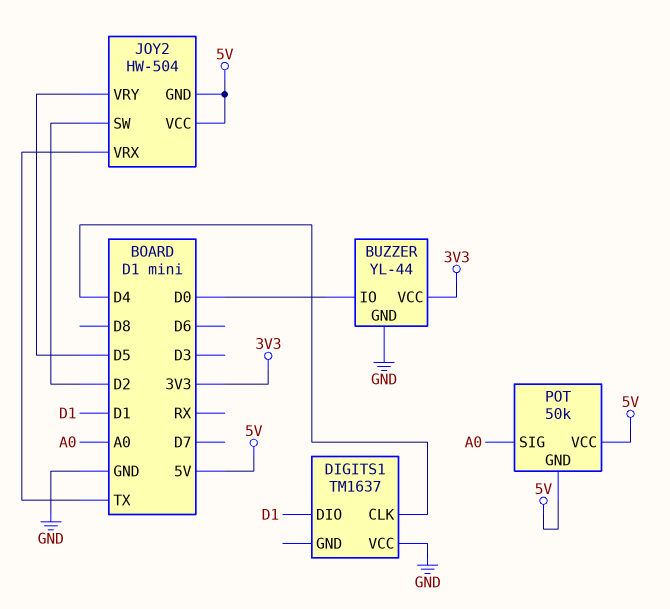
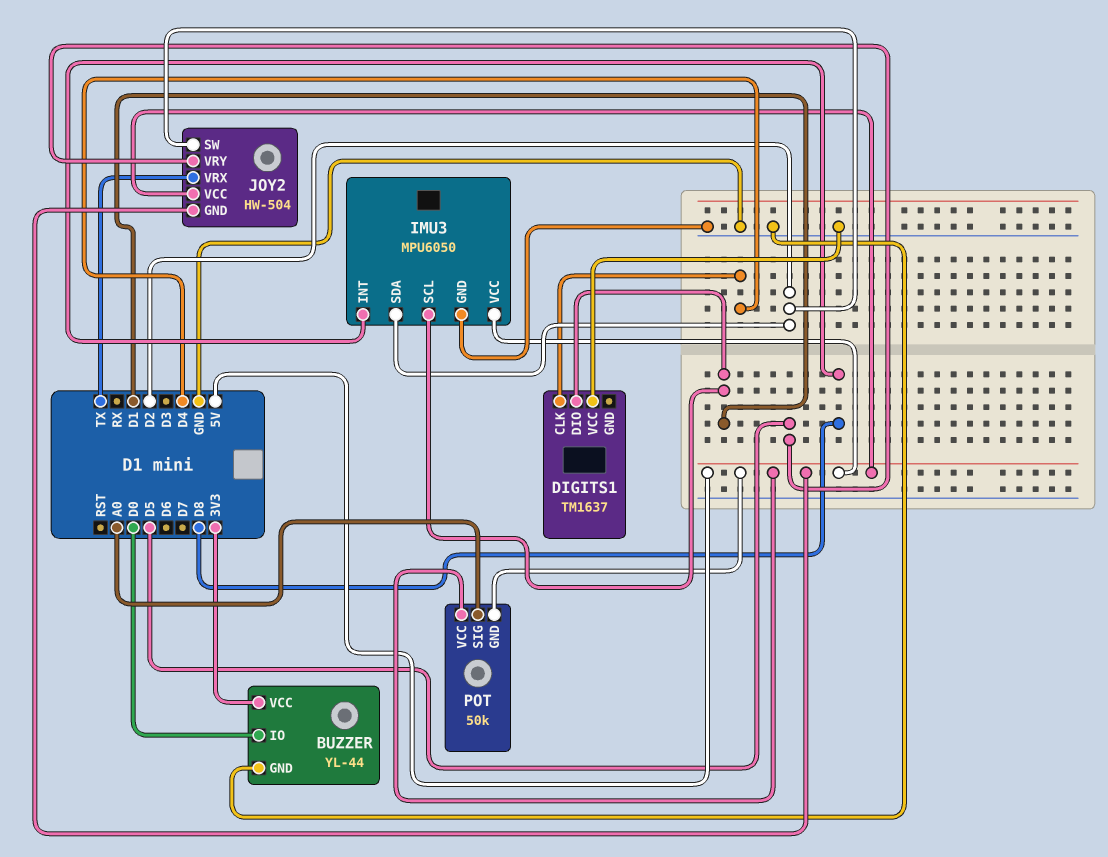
IMU3: none -> MPU6050
IMU3 pin GND: none -> GND
IMU3 pin INT: none -> D8
IMU3 pin SCL: none -> D1
IMU3 pin SDA: none -> D2
IMU3 pin VCC: none -> 5V

